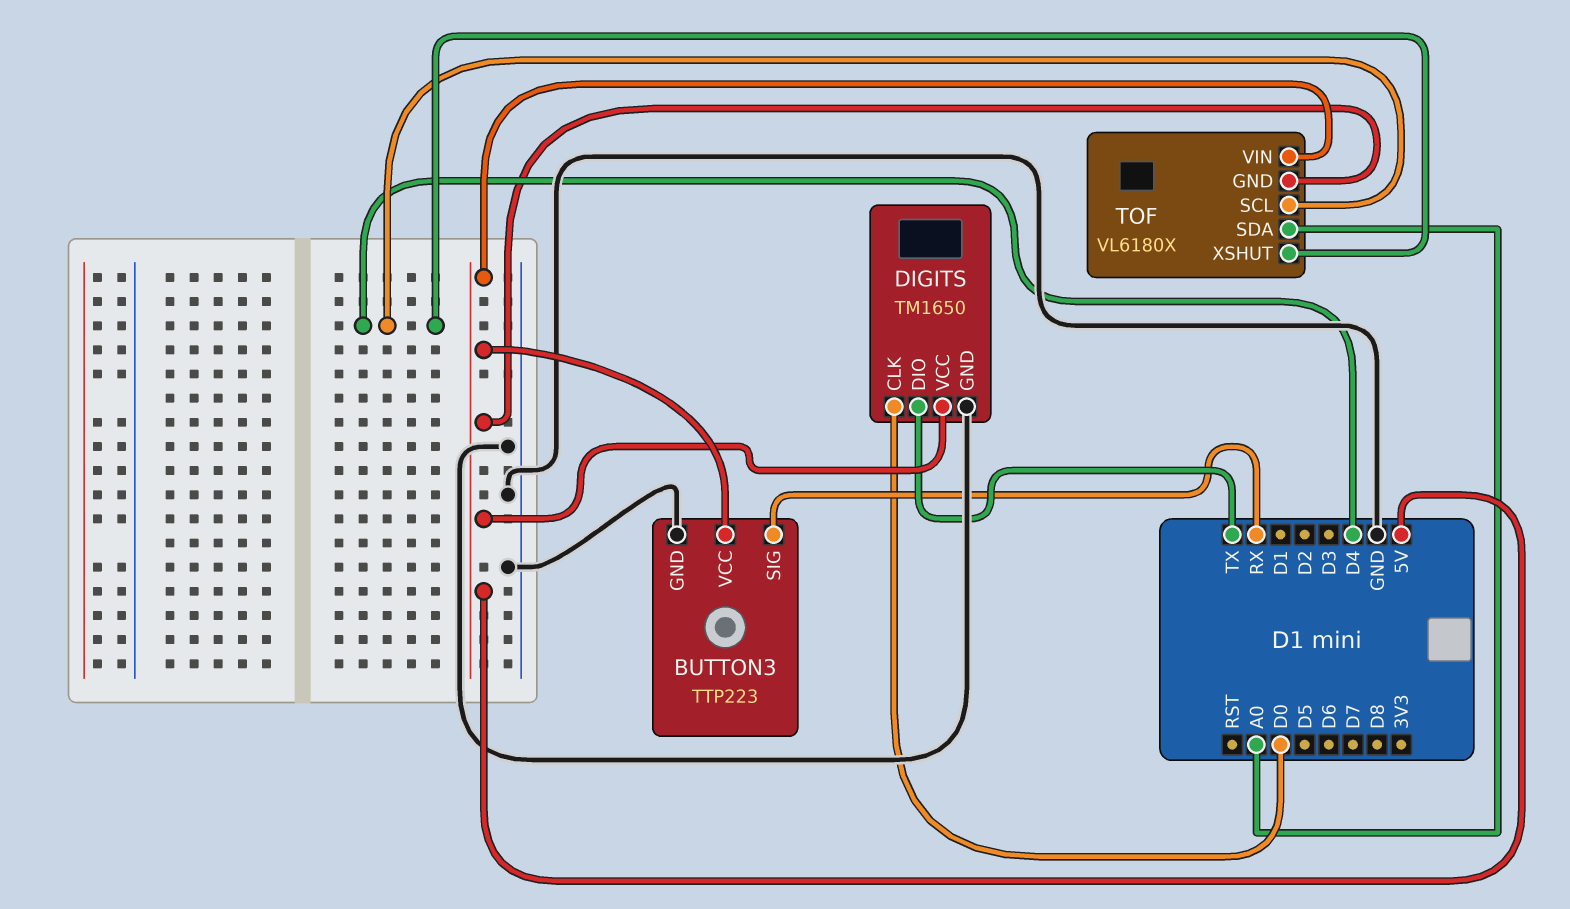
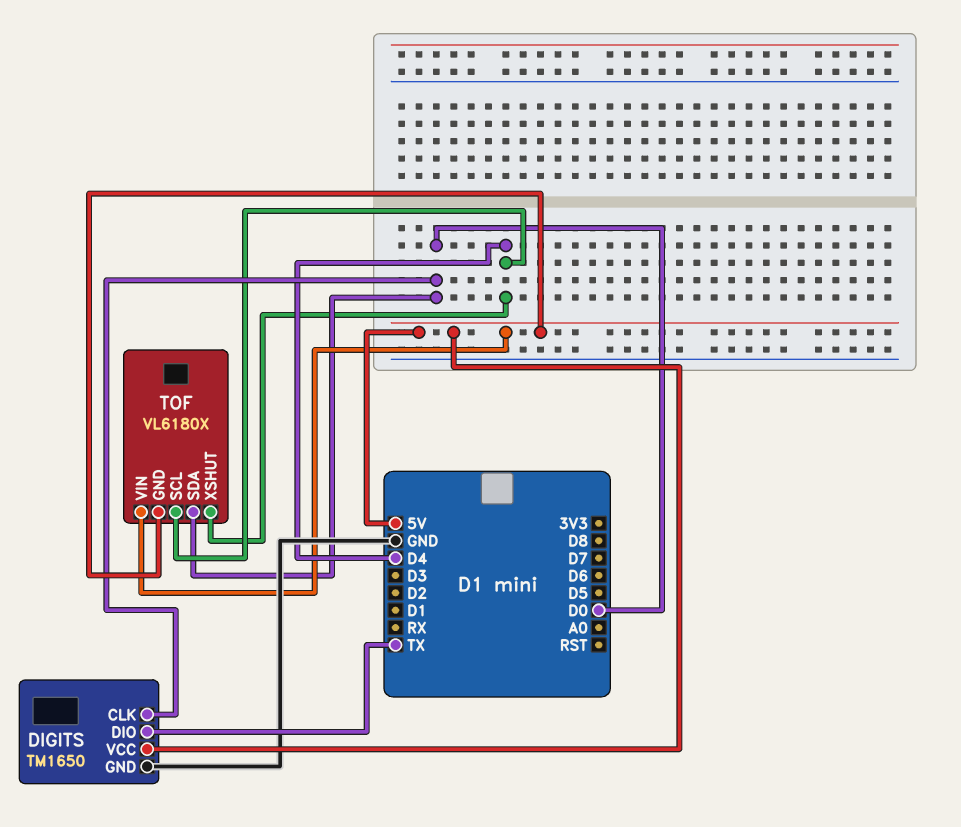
BUTTON3: TTP223 -> none
BUTTON3 pin GND: GND -> none
BUTTON3 pin SIG: RX -> none
BUTTON3 pin VCC: 5V -> none
TOF pin SDA: A0 -> D0

